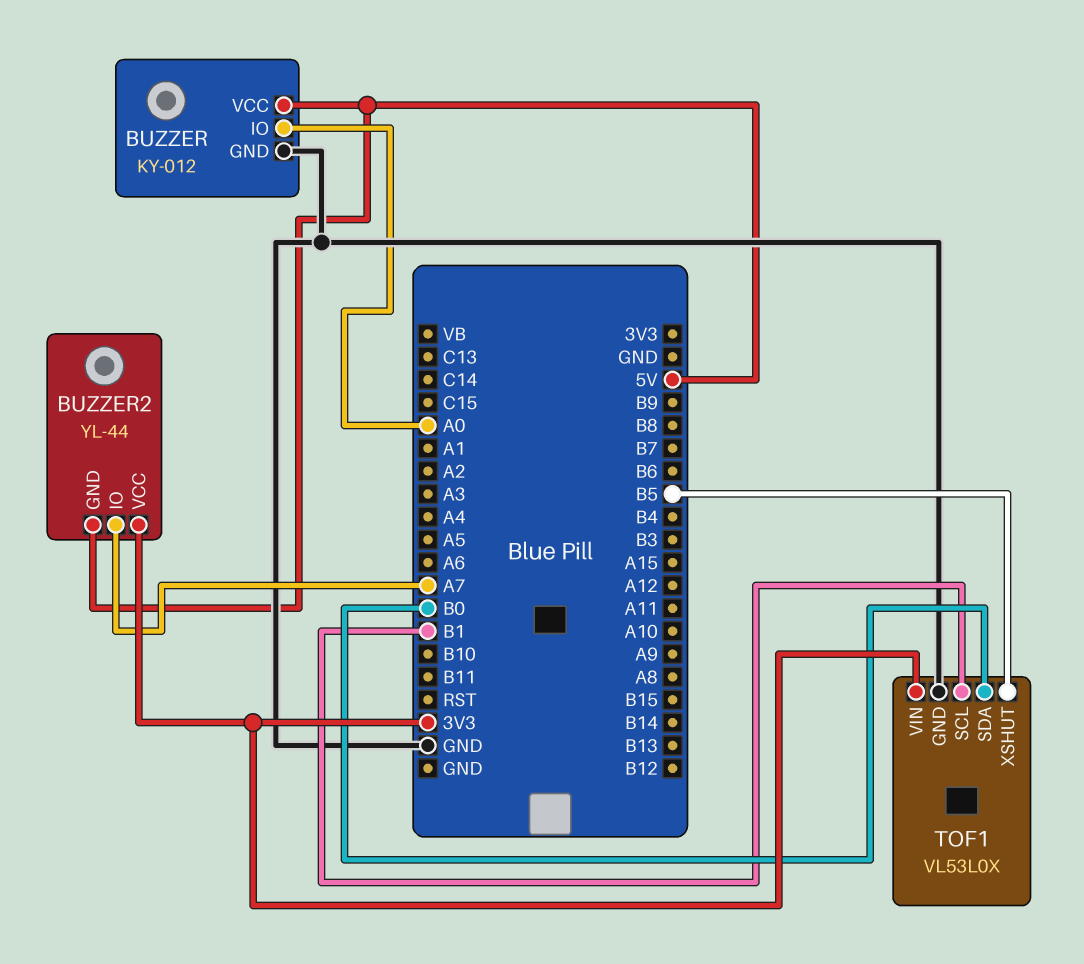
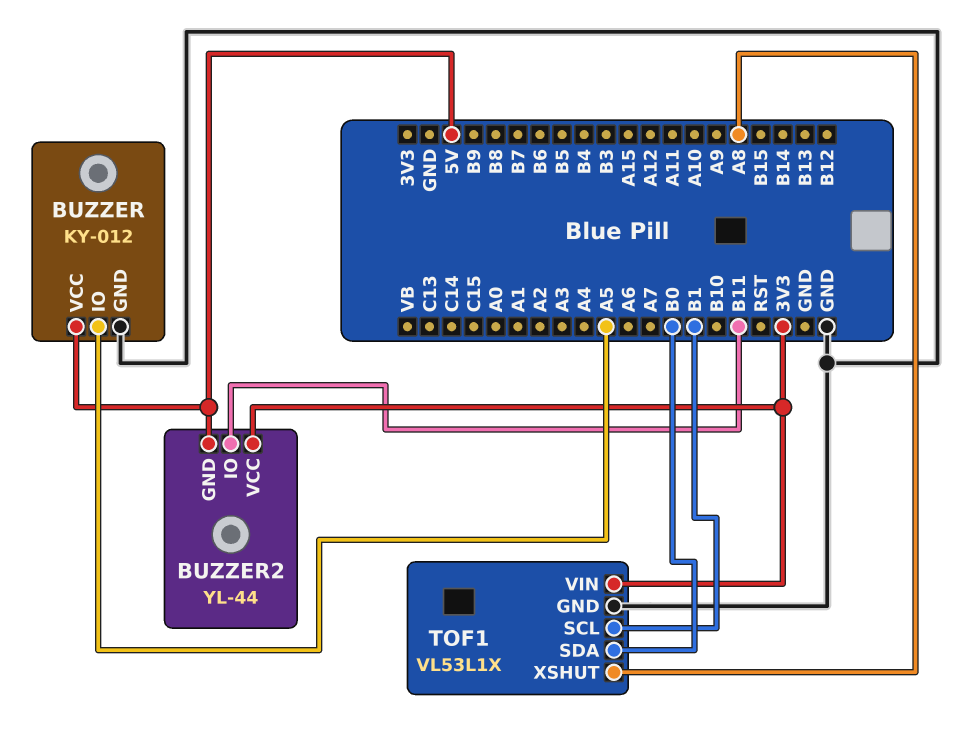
BUZZER pin IO: A0 -> A5
BUZZER2 pin IO: A7 -> B11
TOF1: VL53L0X -> VL53L1X
TOF1 pin XSHUT: B5 -> A8

